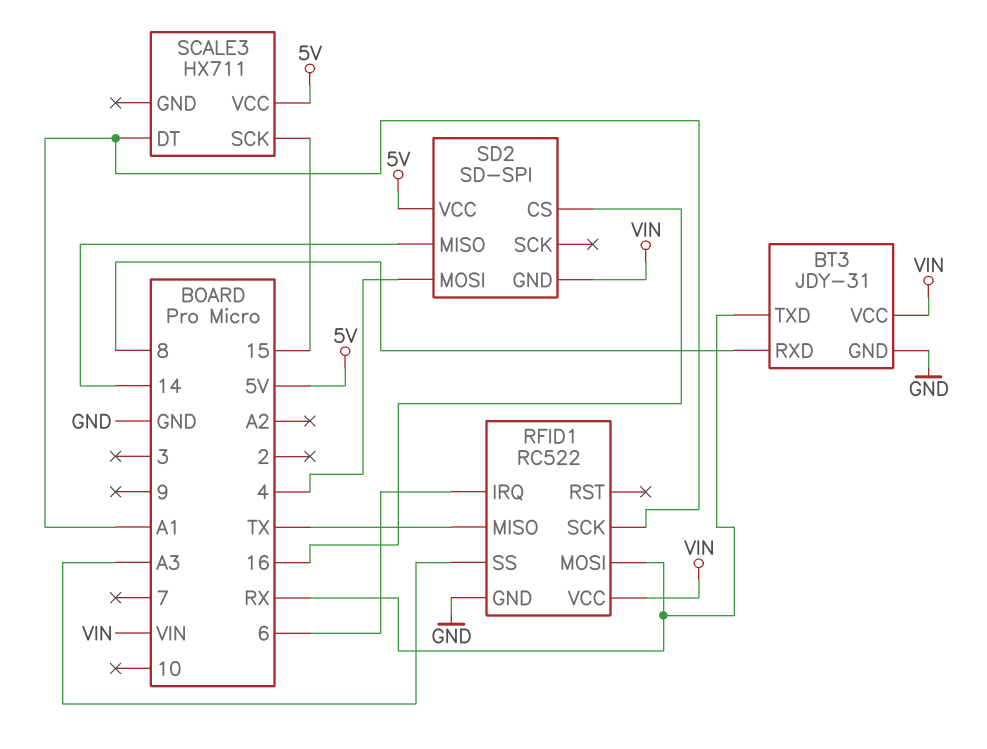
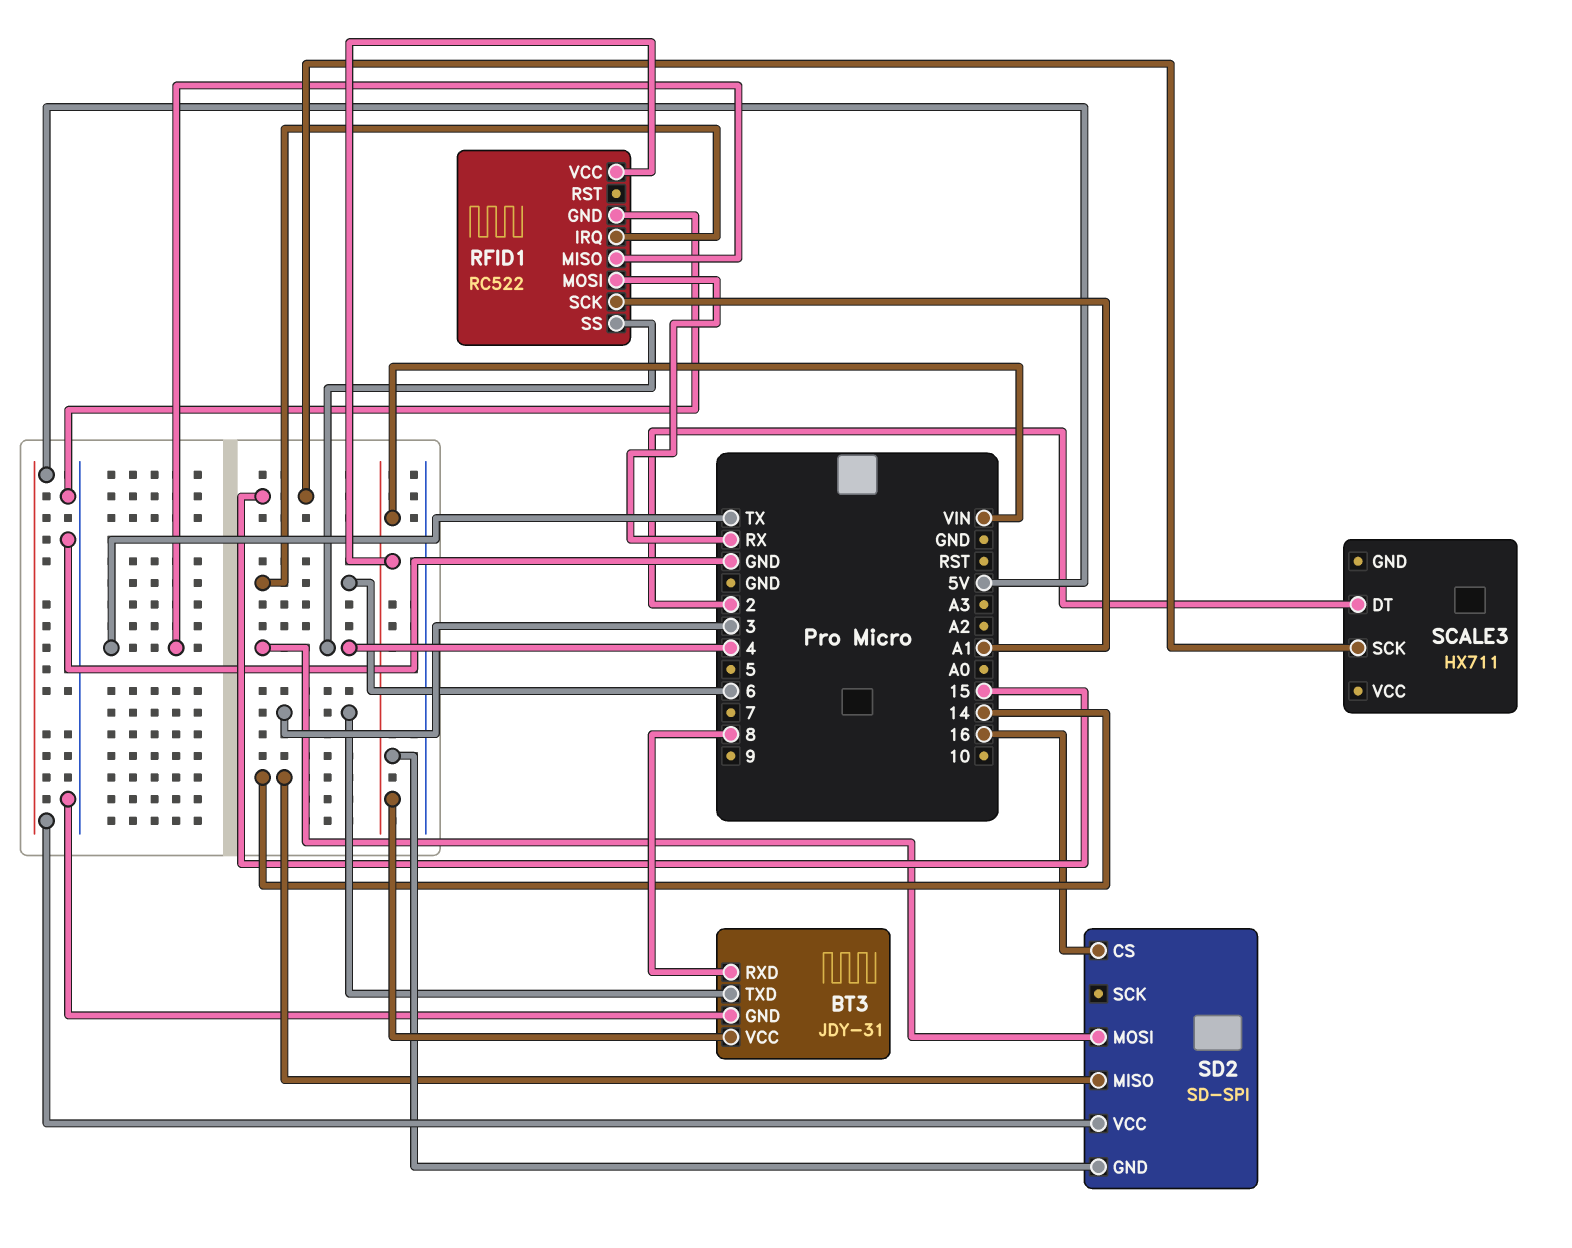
BT3 pin TXD: RX -> 3
RFID1 pin SS: A3 -> 4
SCALE3 pin DT: A1 -> 2
SCALE3 pin VCC: 5V -> none

